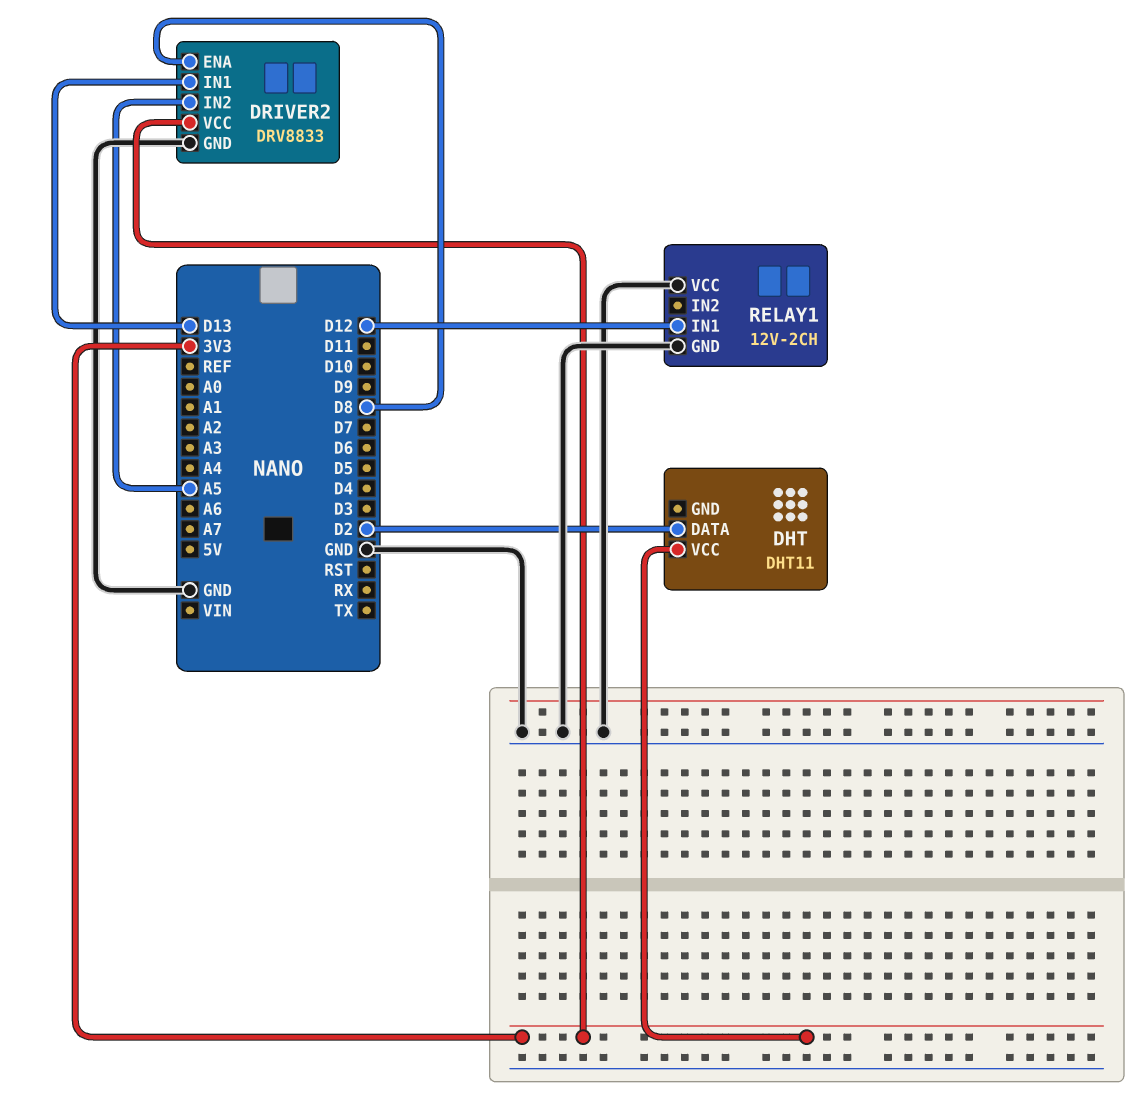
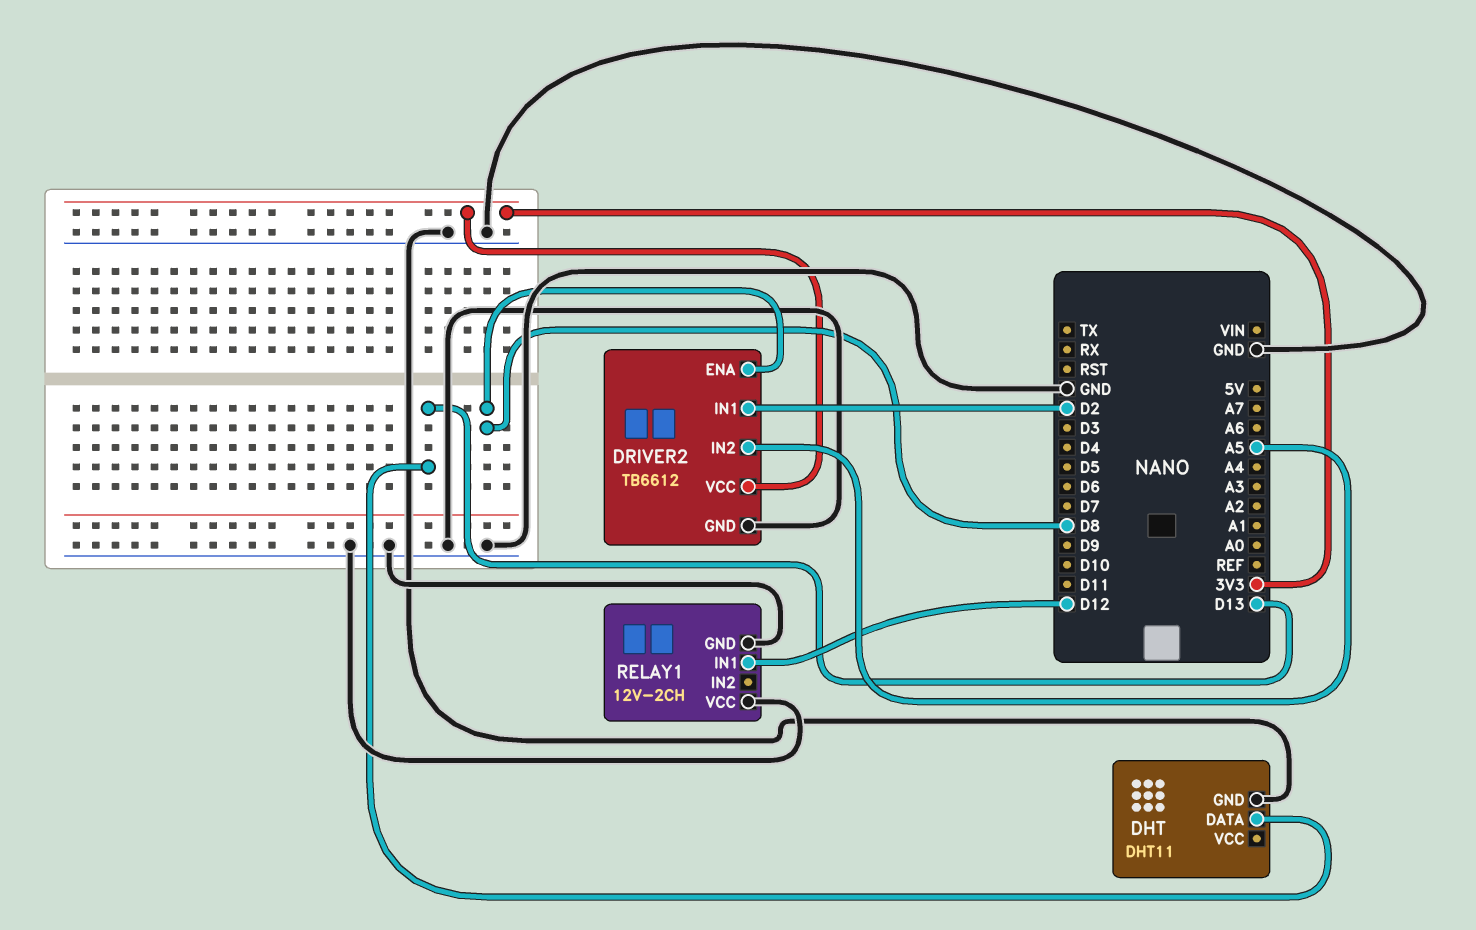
DHT pin DATA: D2 -> D13
DHT pin GND: none -> GND
DHT pin VCC: 3V3 -> none
DRIVER2: DRV8833 -> TB6612
DRIVER2 pin IN1: D13 -> D2

